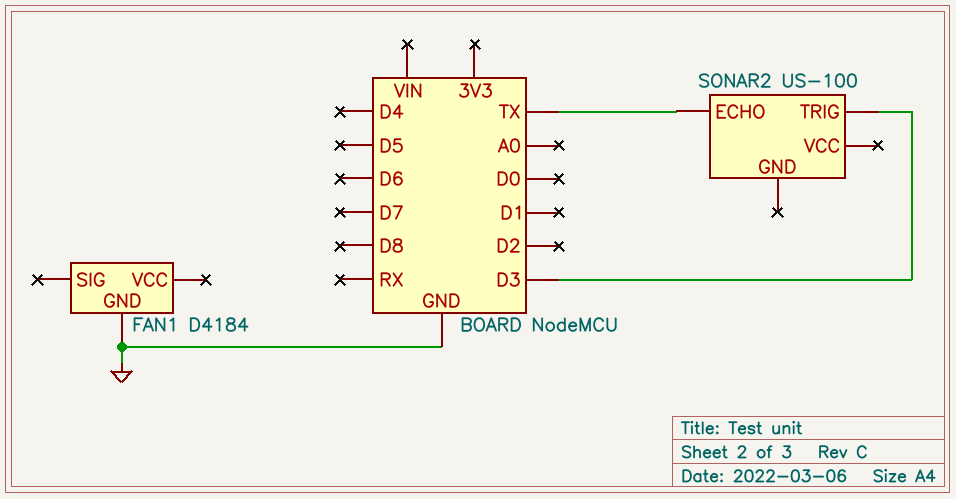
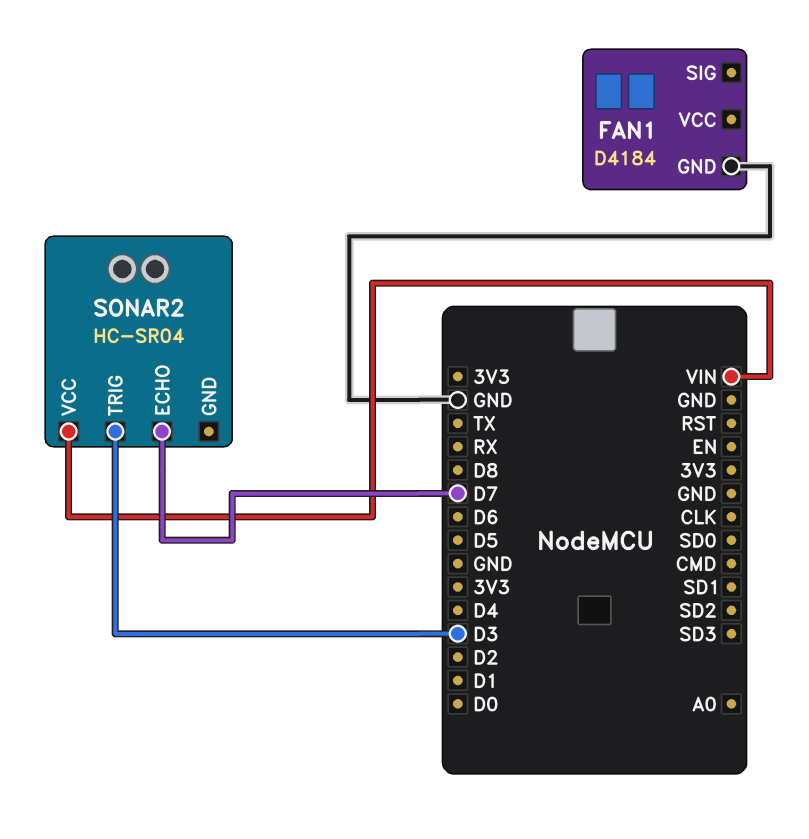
SONAR2: US-100 -> HC-SR04
SONAR2 pin ECHO: TX -> D7
SONAR2 pin VCC: none -> VIN

